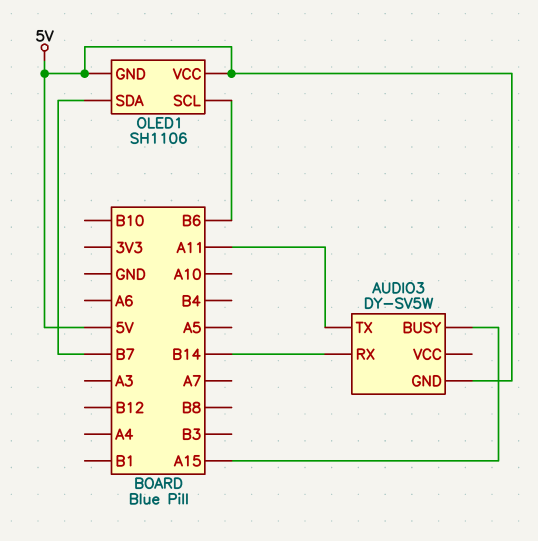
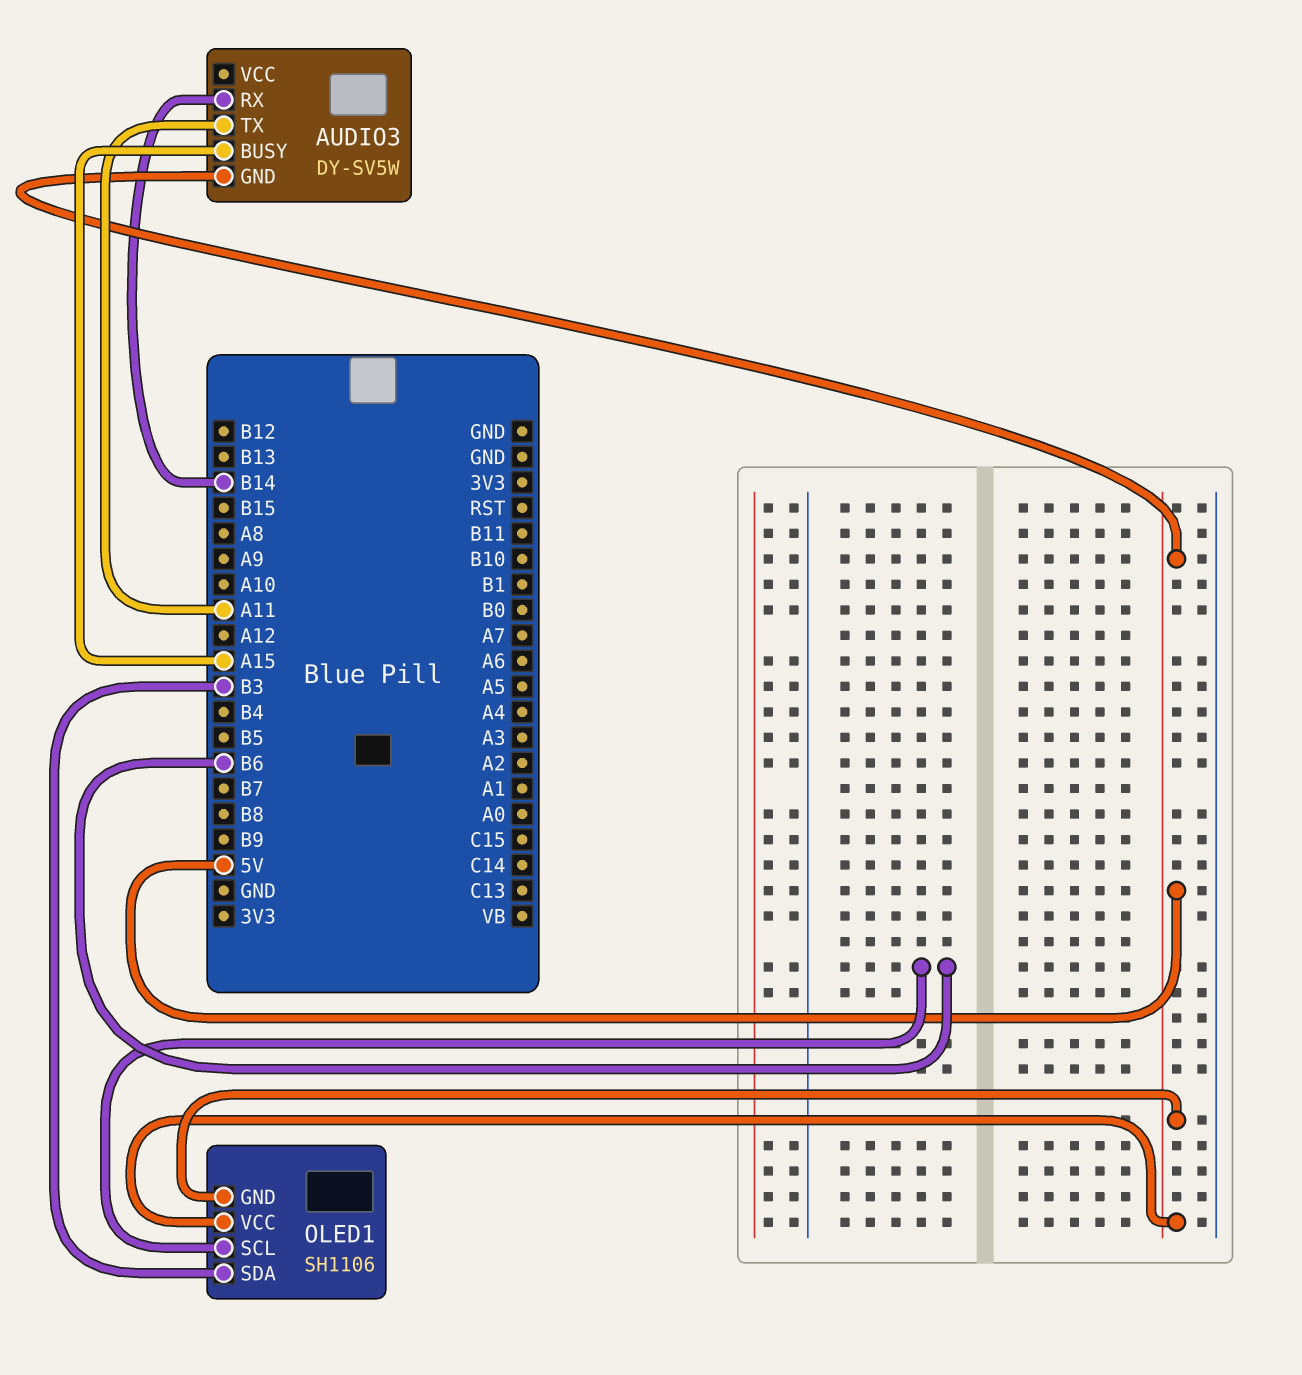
OLED1 pin SDA: B7 -> B3

